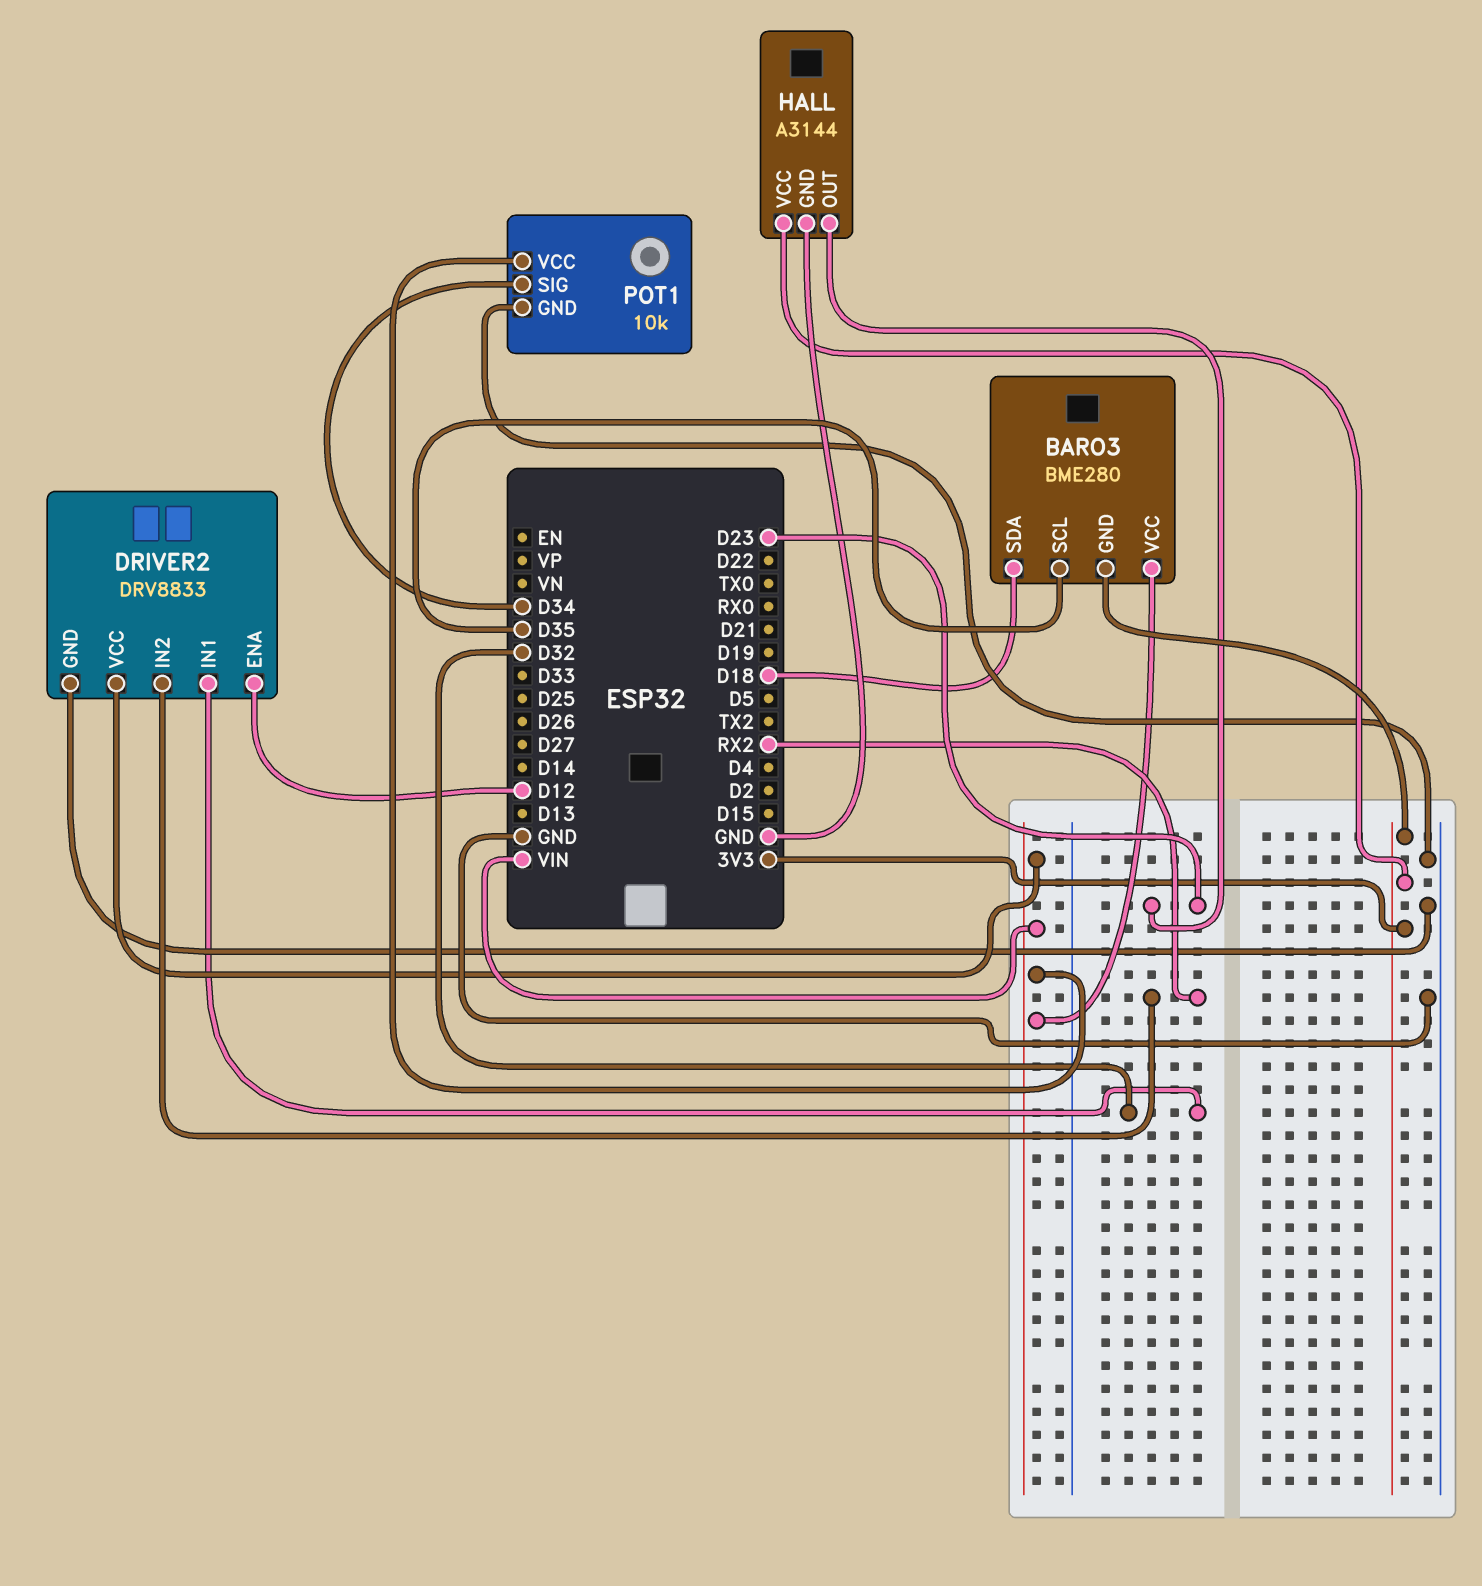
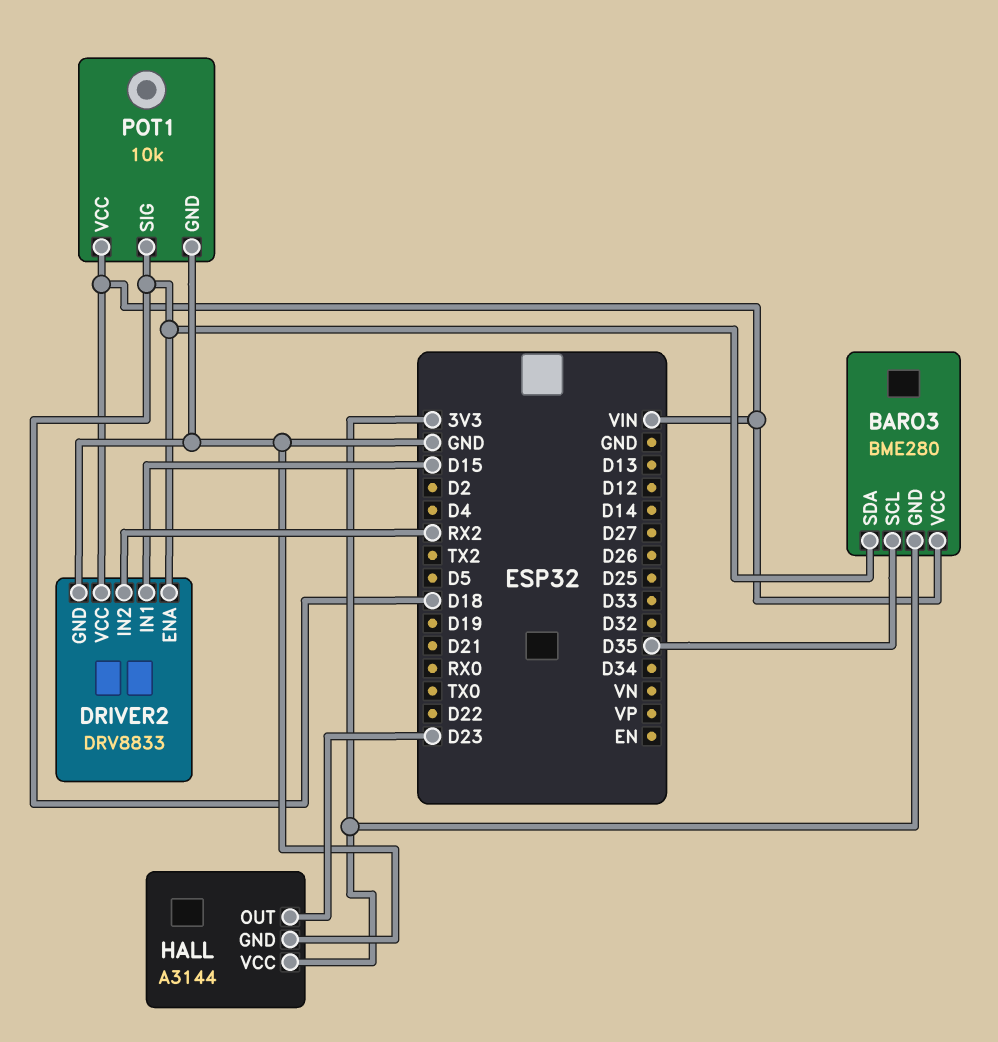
DRIVER2 pin ENA: D12 -> D18
DRIVER2 pin IN1: D32 -> D15
POT1 pin SIG: D34 -> D18

